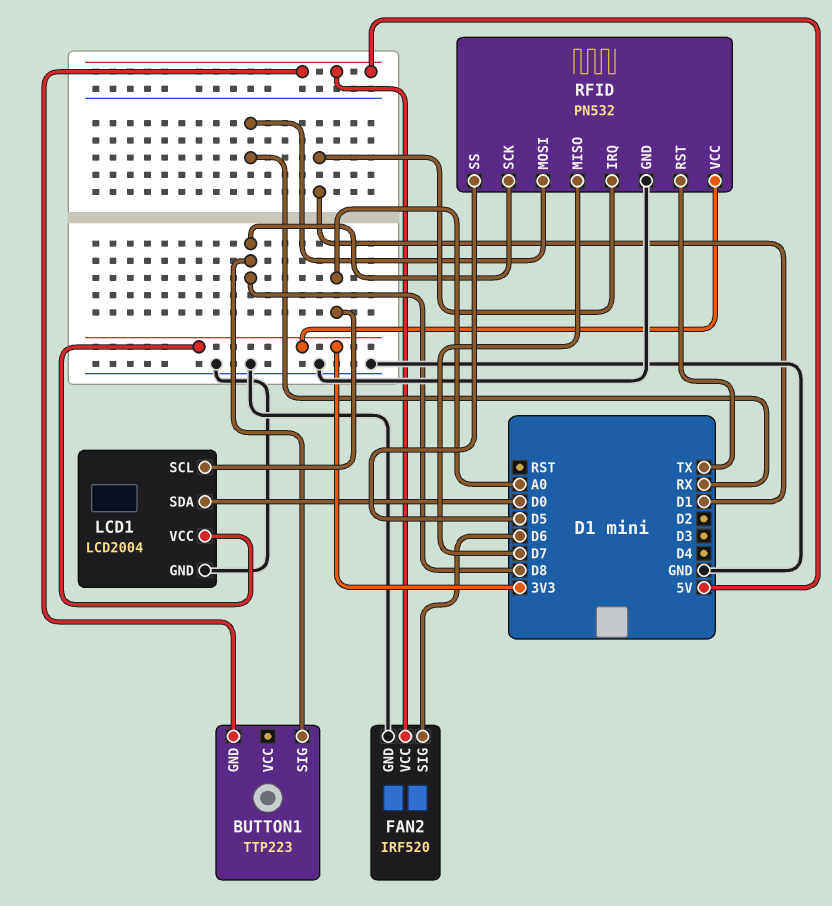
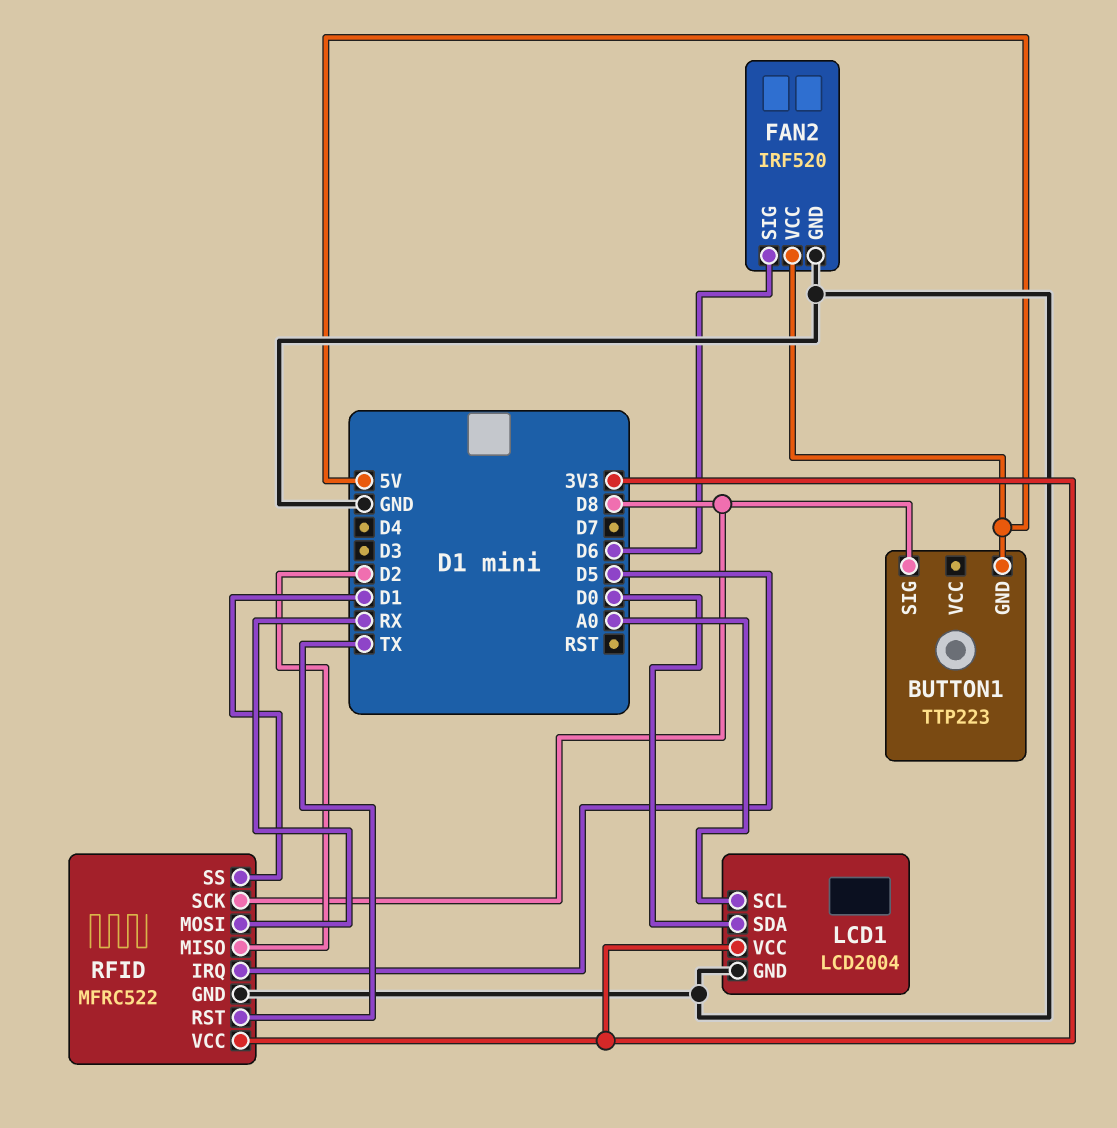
RFID: PN532 -> MFRC522
RFID pin IRQ: D1 -> D5
RFID pin MISO: D7 -> D2
RFID pin SS: D5 -> D1

